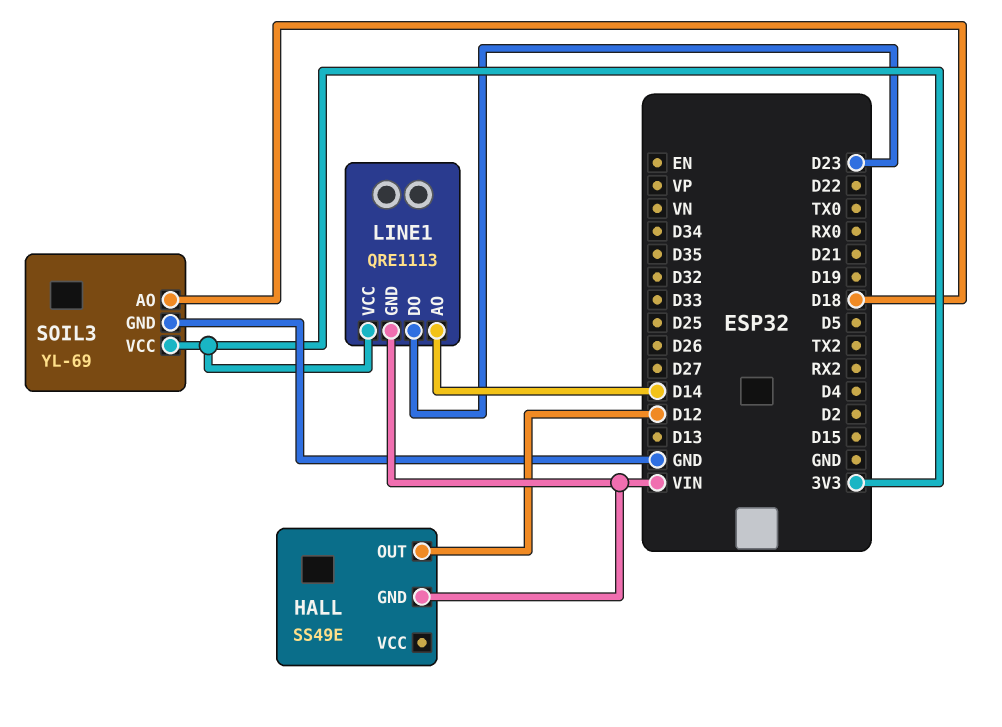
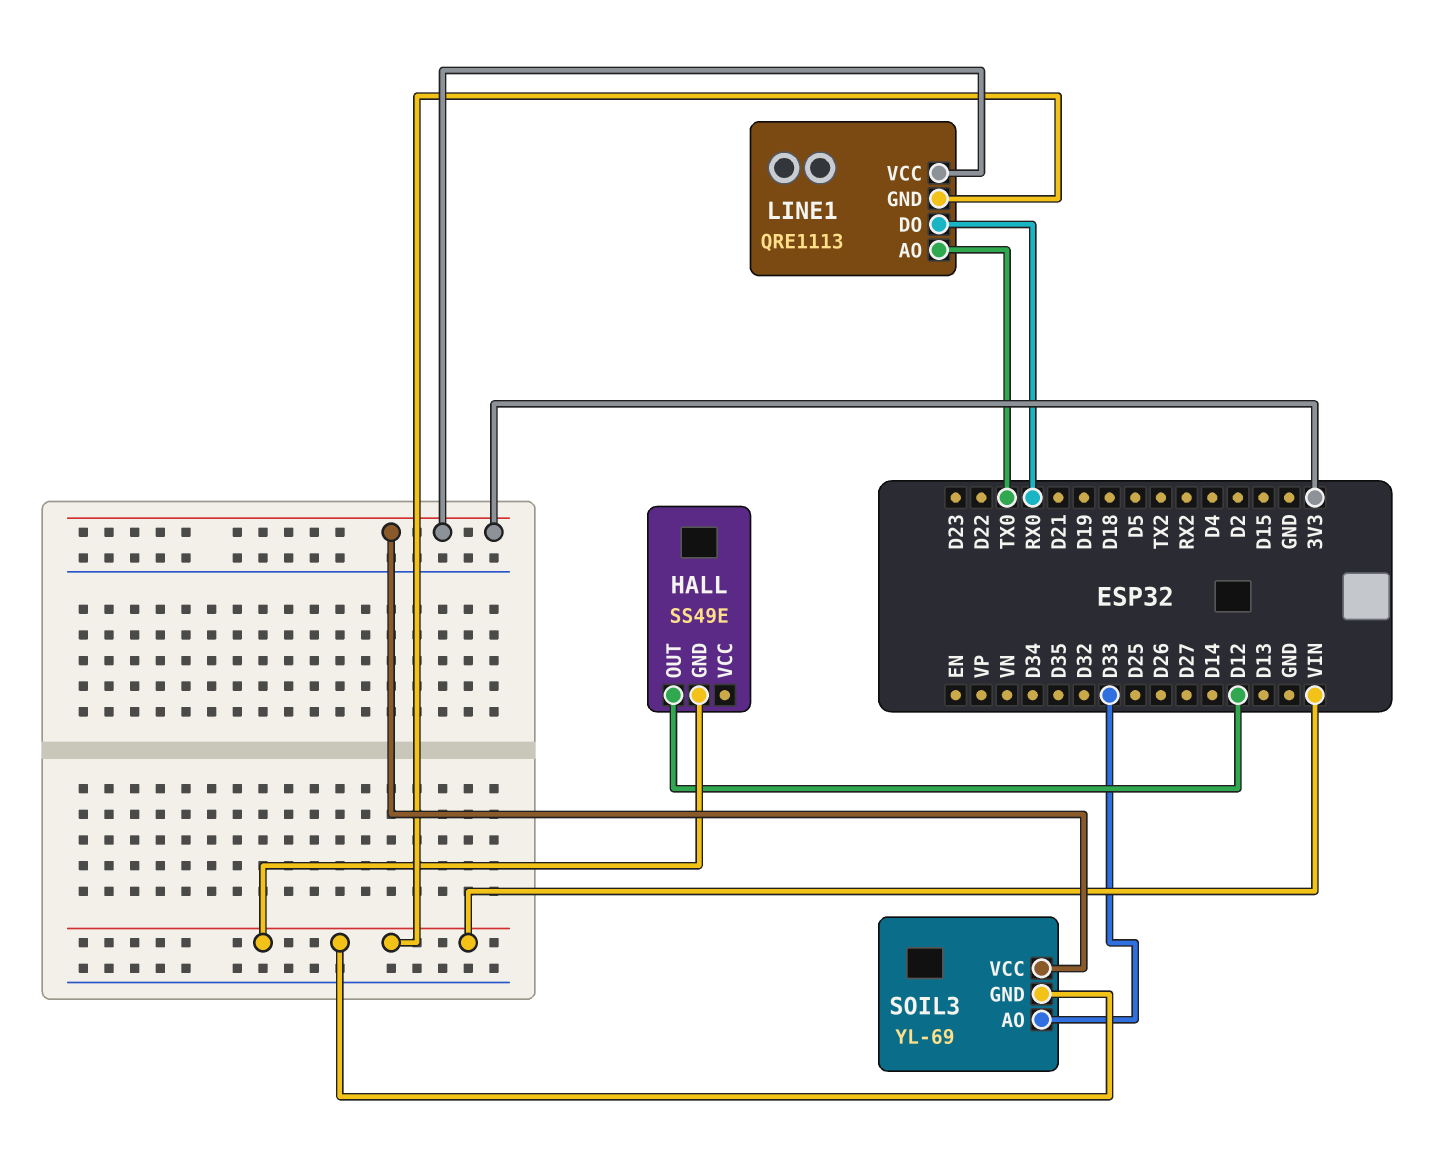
LINE1 pin AO: D14 -> TX0
LINE1 pin DO: D23 -> RX0
SOIL3 pin AO: D18 -> D33
SOIL3 pin GND: GND -> VIN

